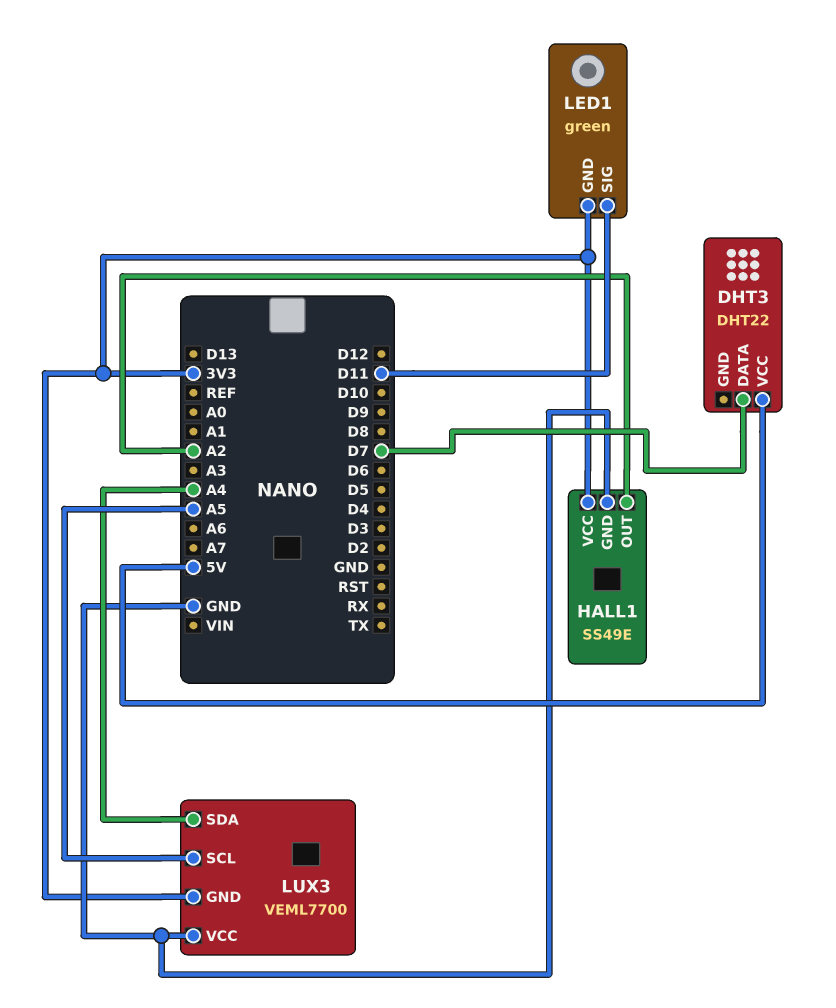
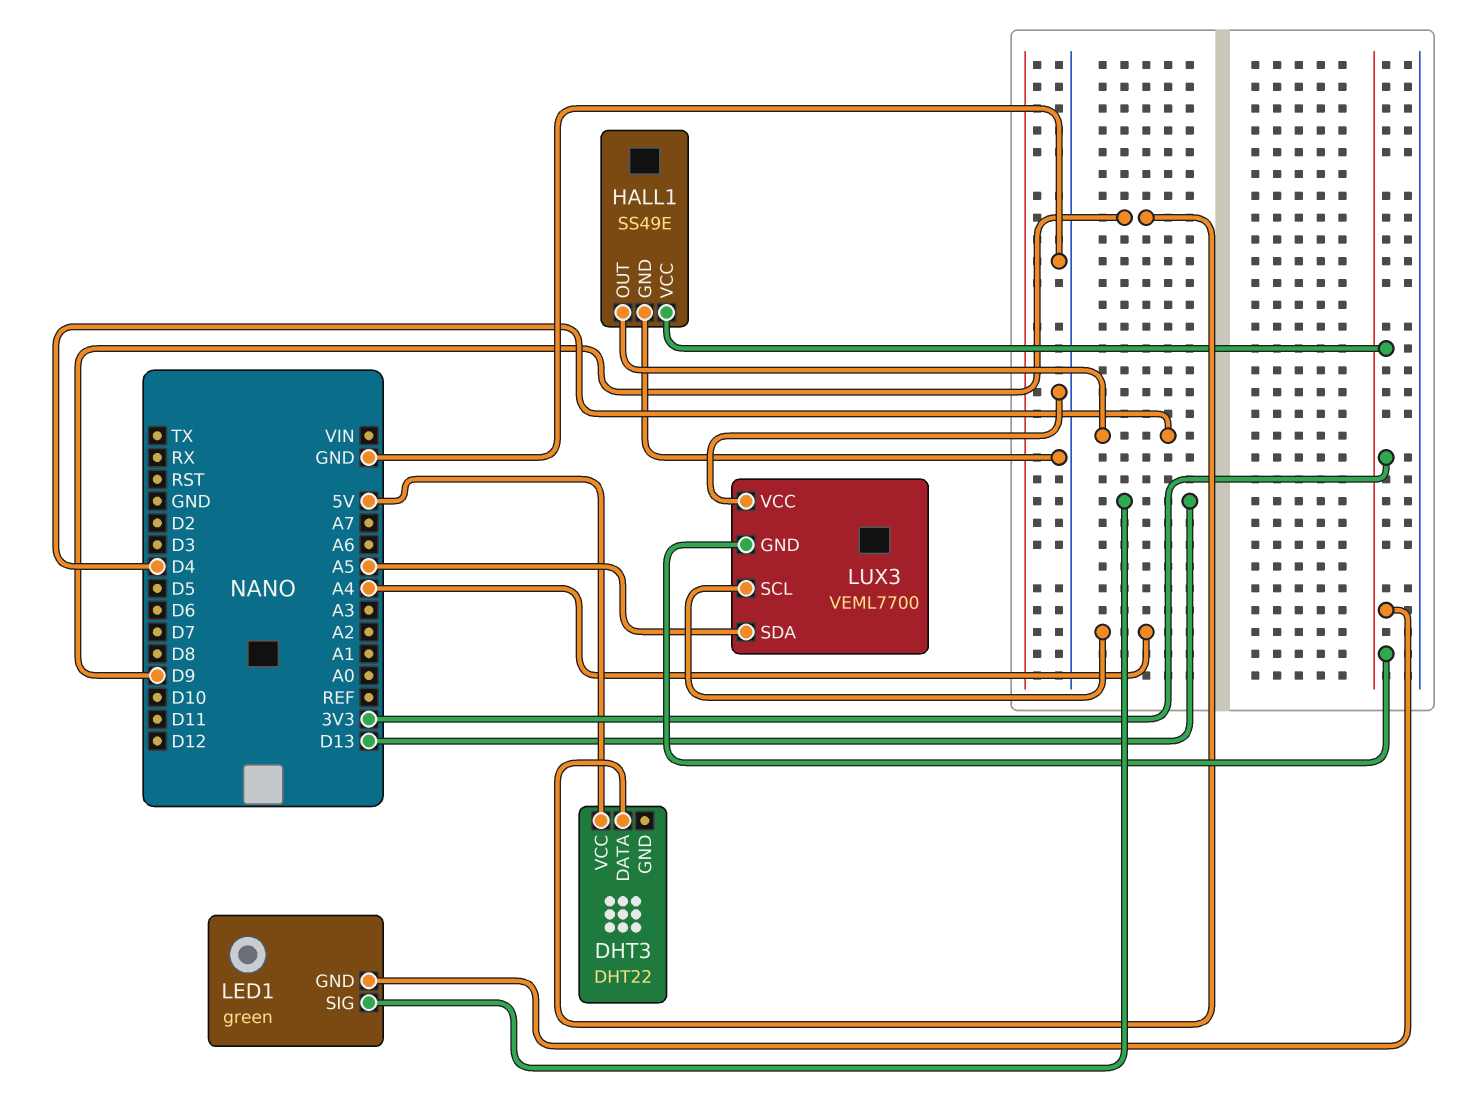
DHT3 pin DATA: D7 -> D9
HALL1 pin OUT: A2 -> D4
LED1 pin SIG: D11 -> D13
LUX3 pin SCL: A5 -> A4
LUX3 pin SDA: A4 -> A5

